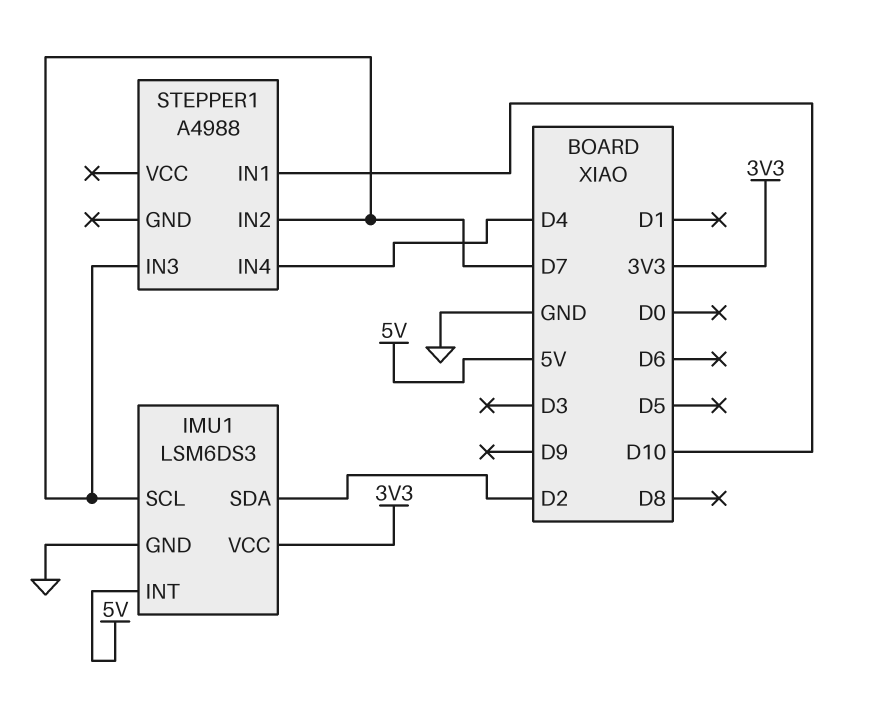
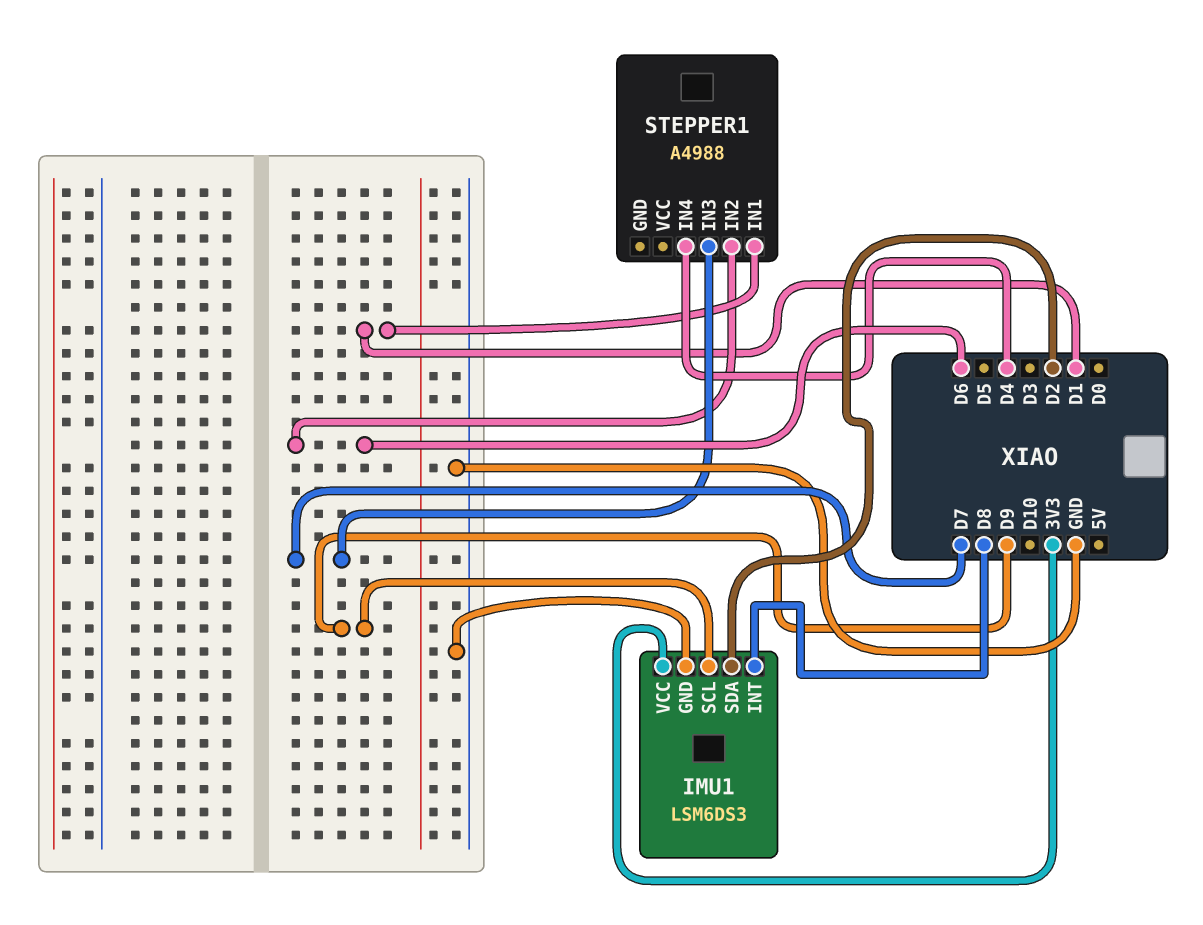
IMU1 pin INT: 5V -> D8
IMU1 pin SCL: D7 -> D9
STEPPER1 pin IN1: D10 -> D1
STEPPER1 pin IN2: D7 -> D6

